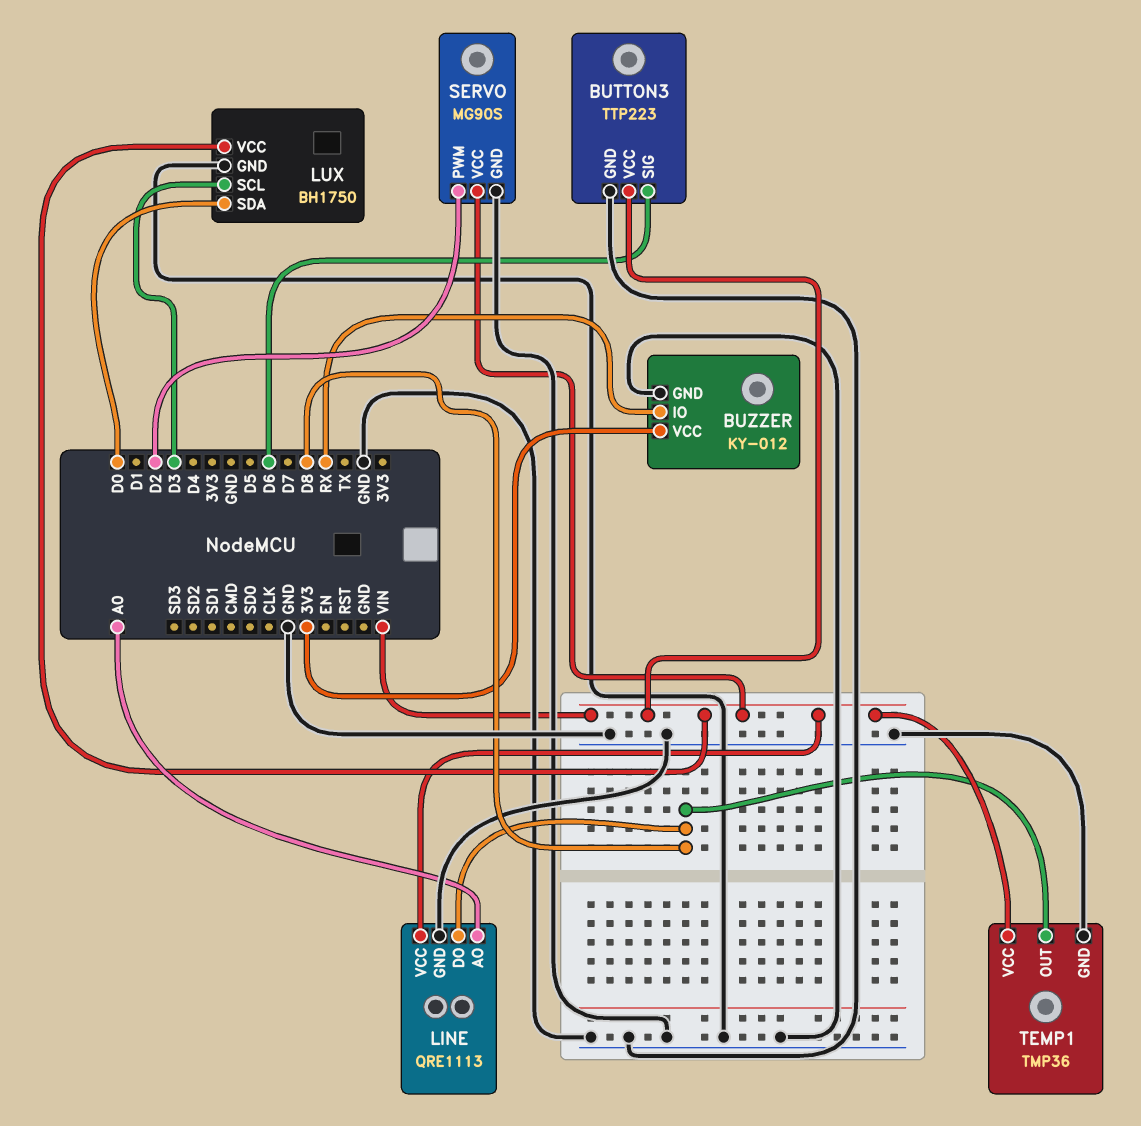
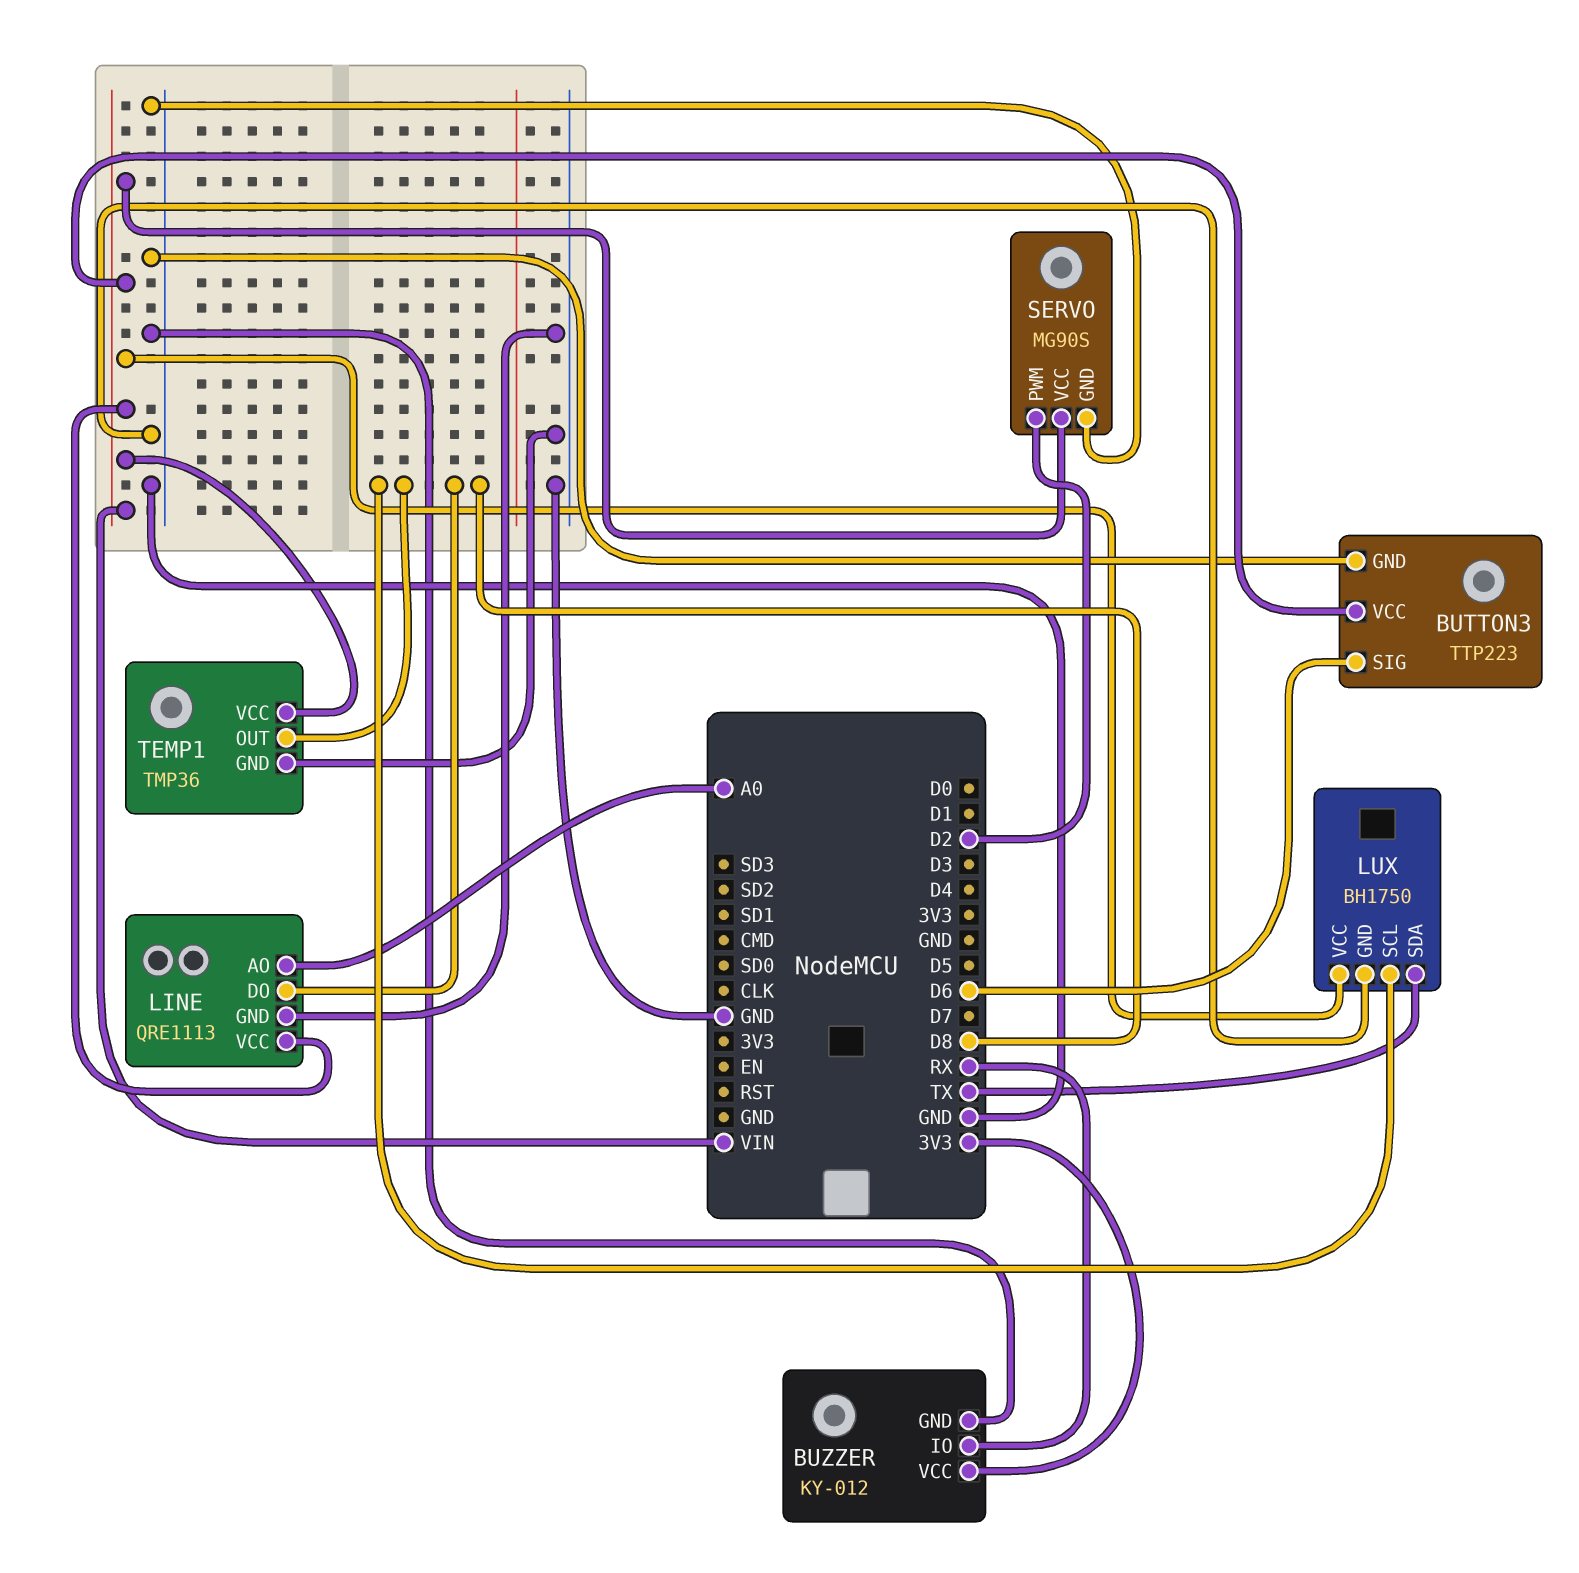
LUX pin SCL: D3 -> D8
LUX pin SDA: D0 -> TX

